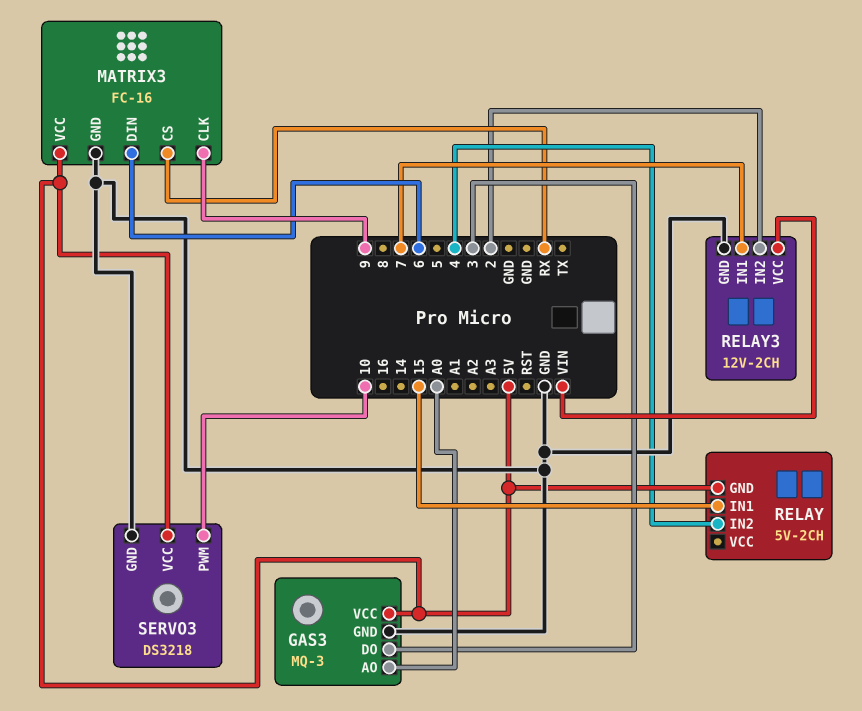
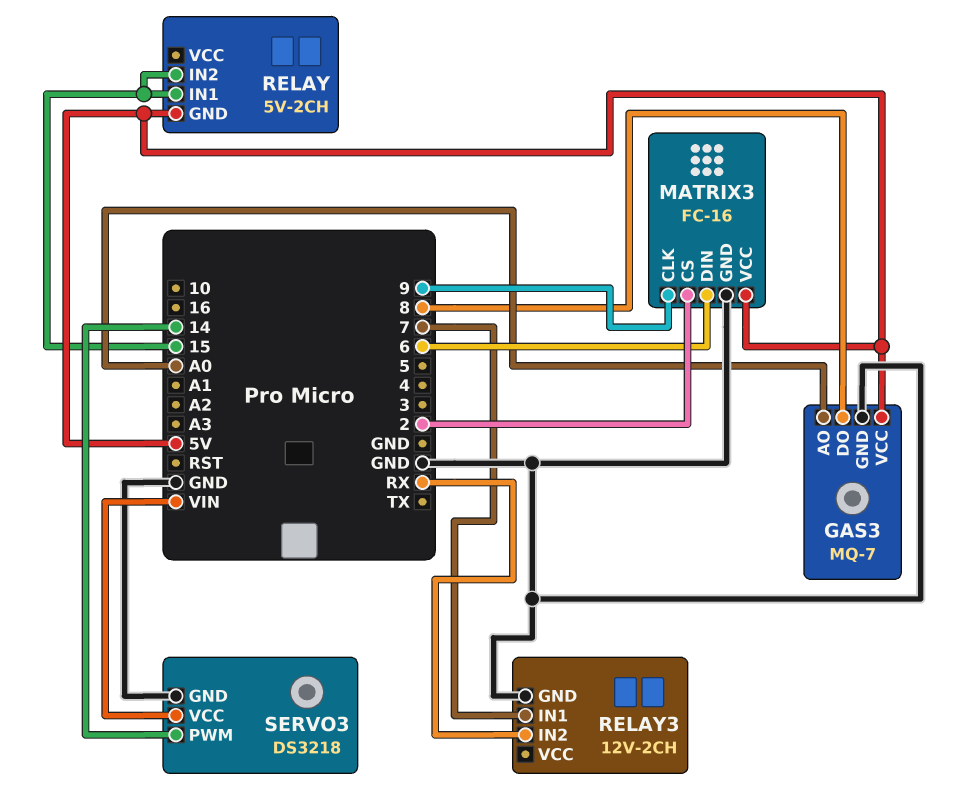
GAS3: MQ-3 -> MQ-7
GAS3 pin DO: 3 -> 8
MATRIX3 pin CS: RX -> 2
RELAY pin IN2: 4 -> 15
RELAY3 pin IN2: 2 -> RX
RELAY3 pin VCC: VIN -> none
SERVO3 pin PWM: 10 -> 14
SERVO3 pin VCC: 5V -> VIN

